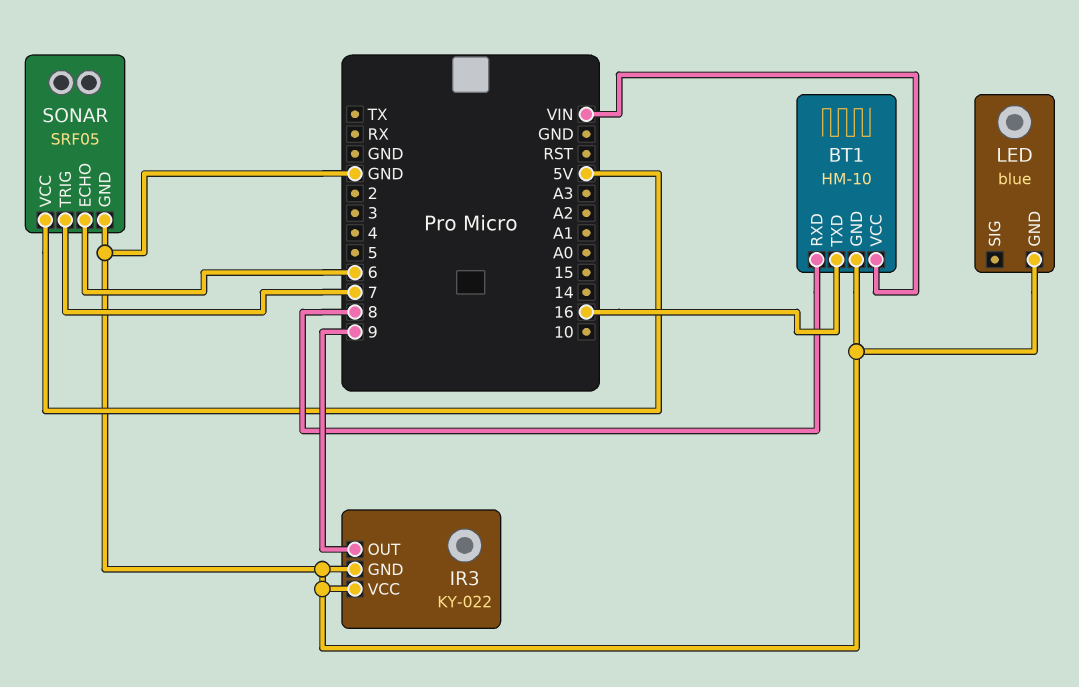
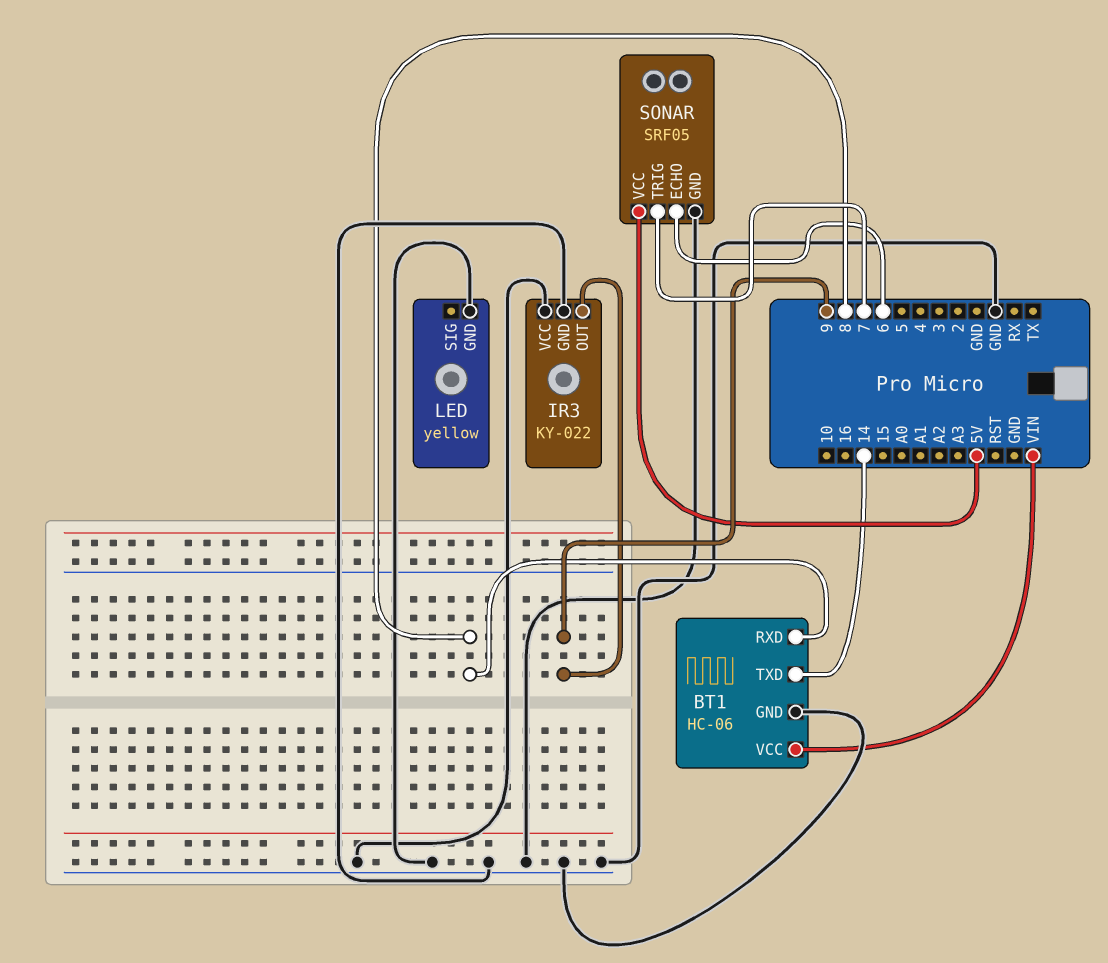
BT1: HM-10 -> HC-06
BT1 pin TXD: 16 -> 14
LED: blue -> yellow

